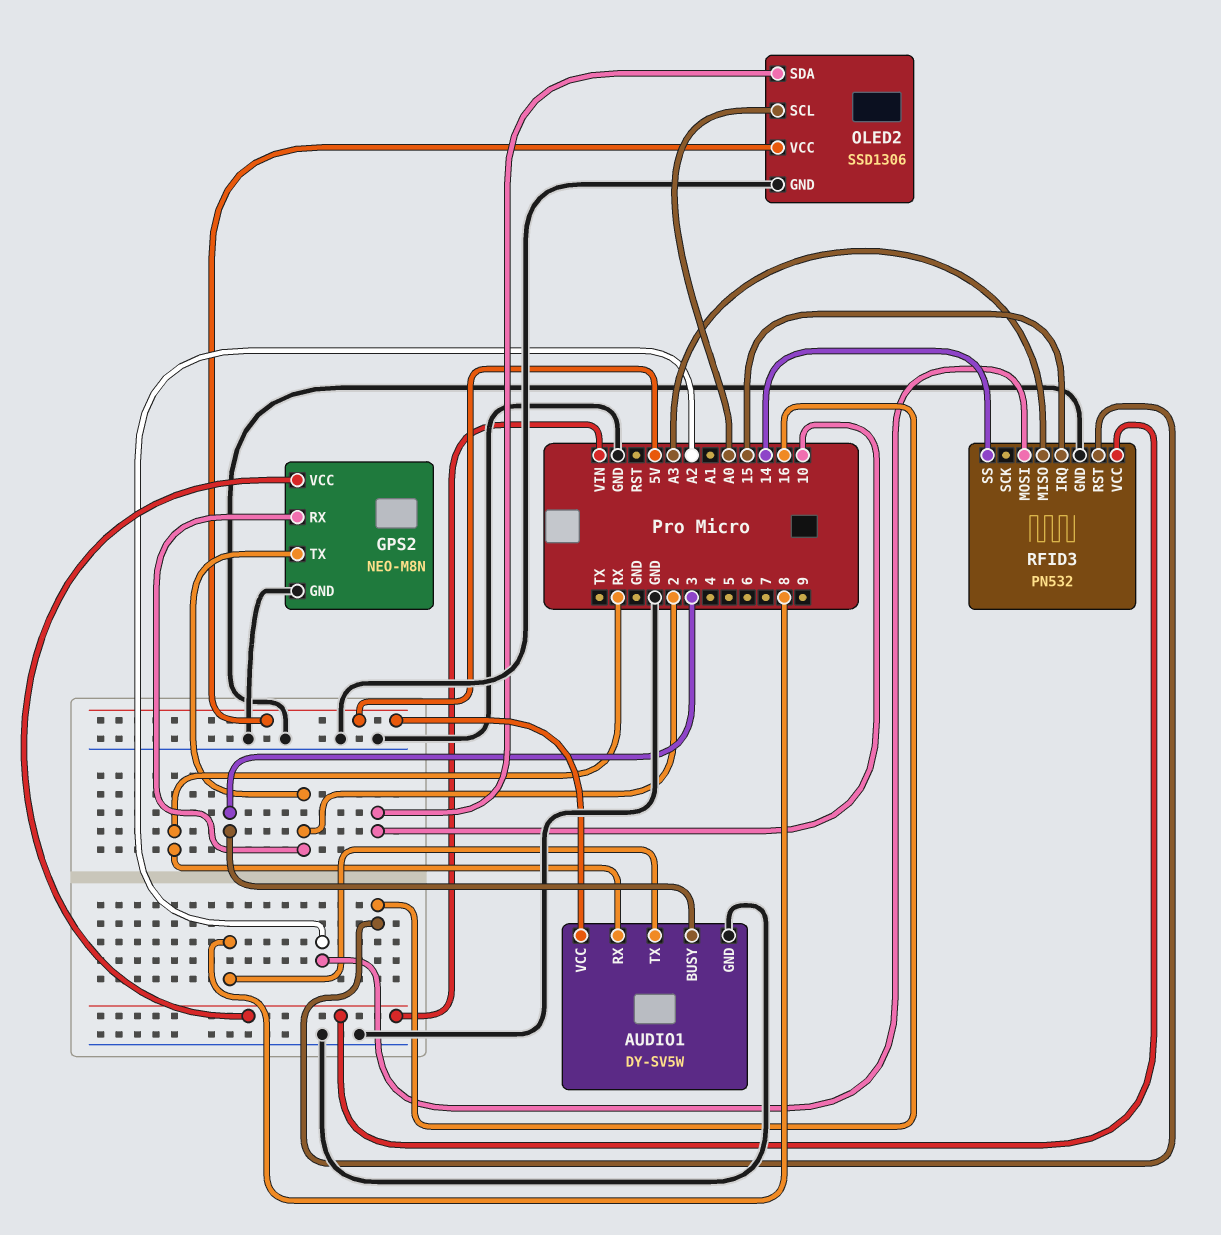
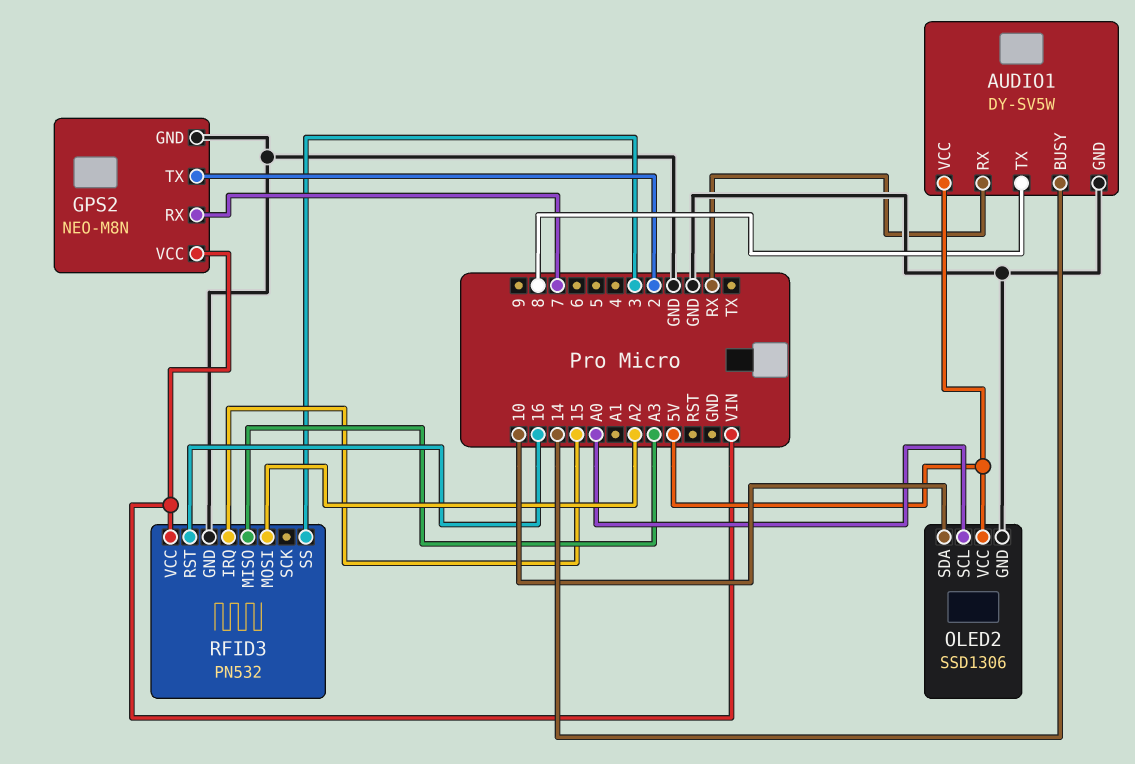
AUDIO1 pin BUSY: 3 -> 14
GPS2 pin RX: 2 -> 7
RFID3 pin SS: 14 -> 3

